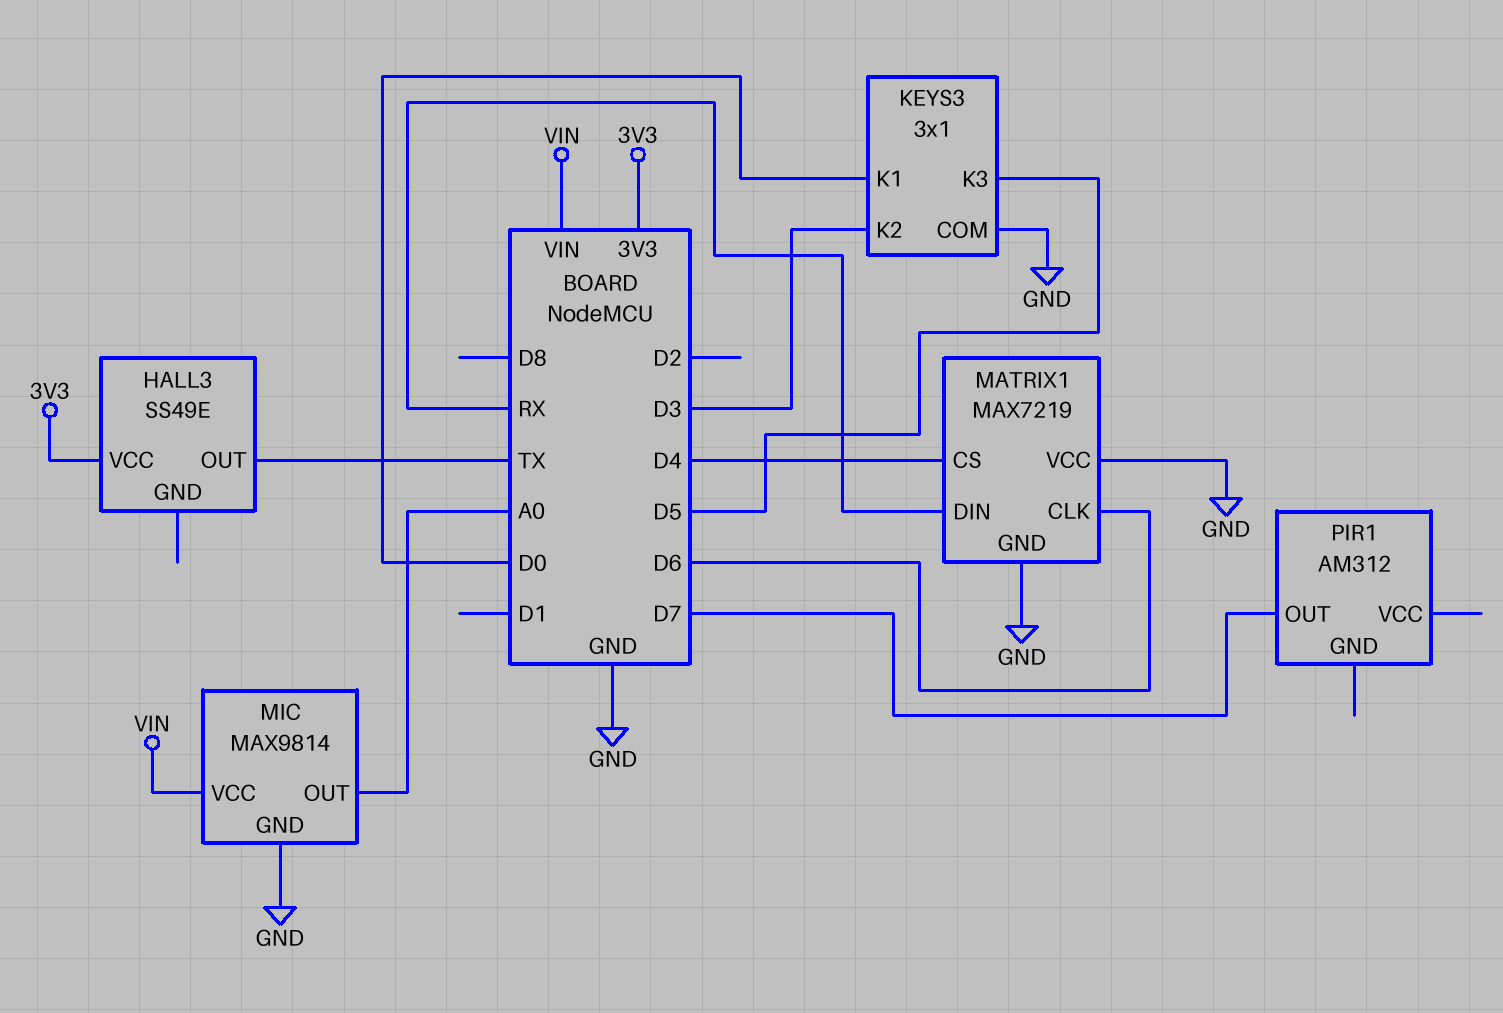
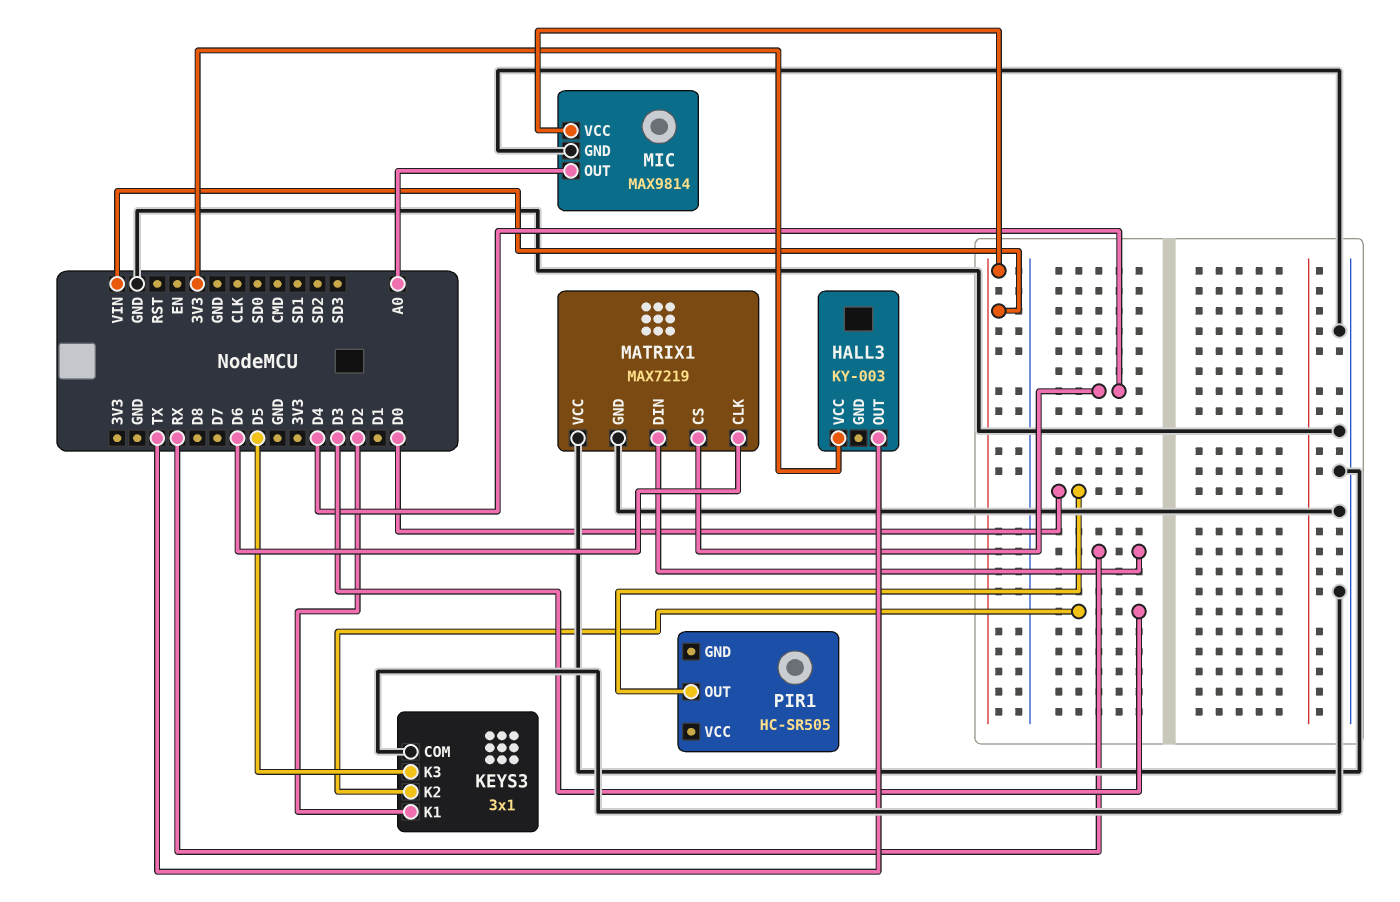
HALL3: SS49E -> KY-003
KEYS3 pin K1: D0 -> D2
PIR1: AM312 -> HC-SR505
PIR1 pin OUT: D7 -> D0

